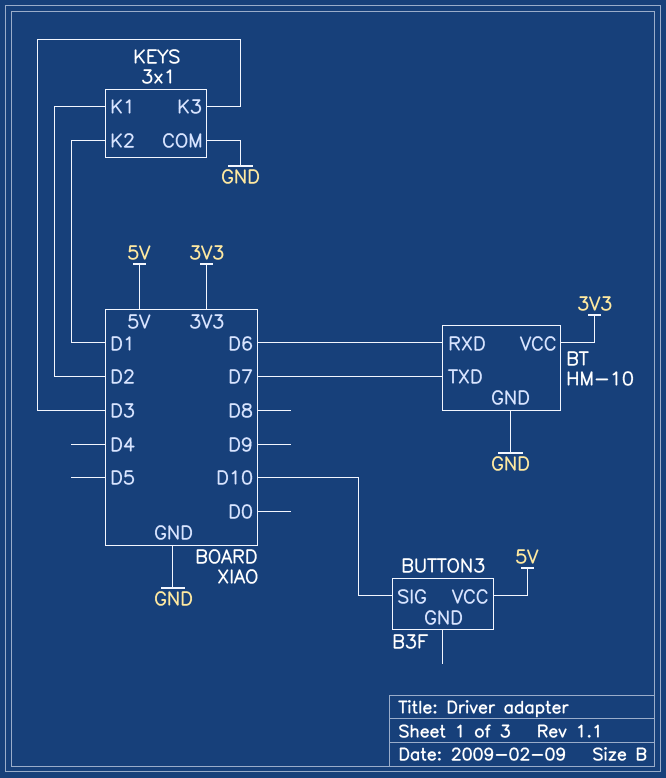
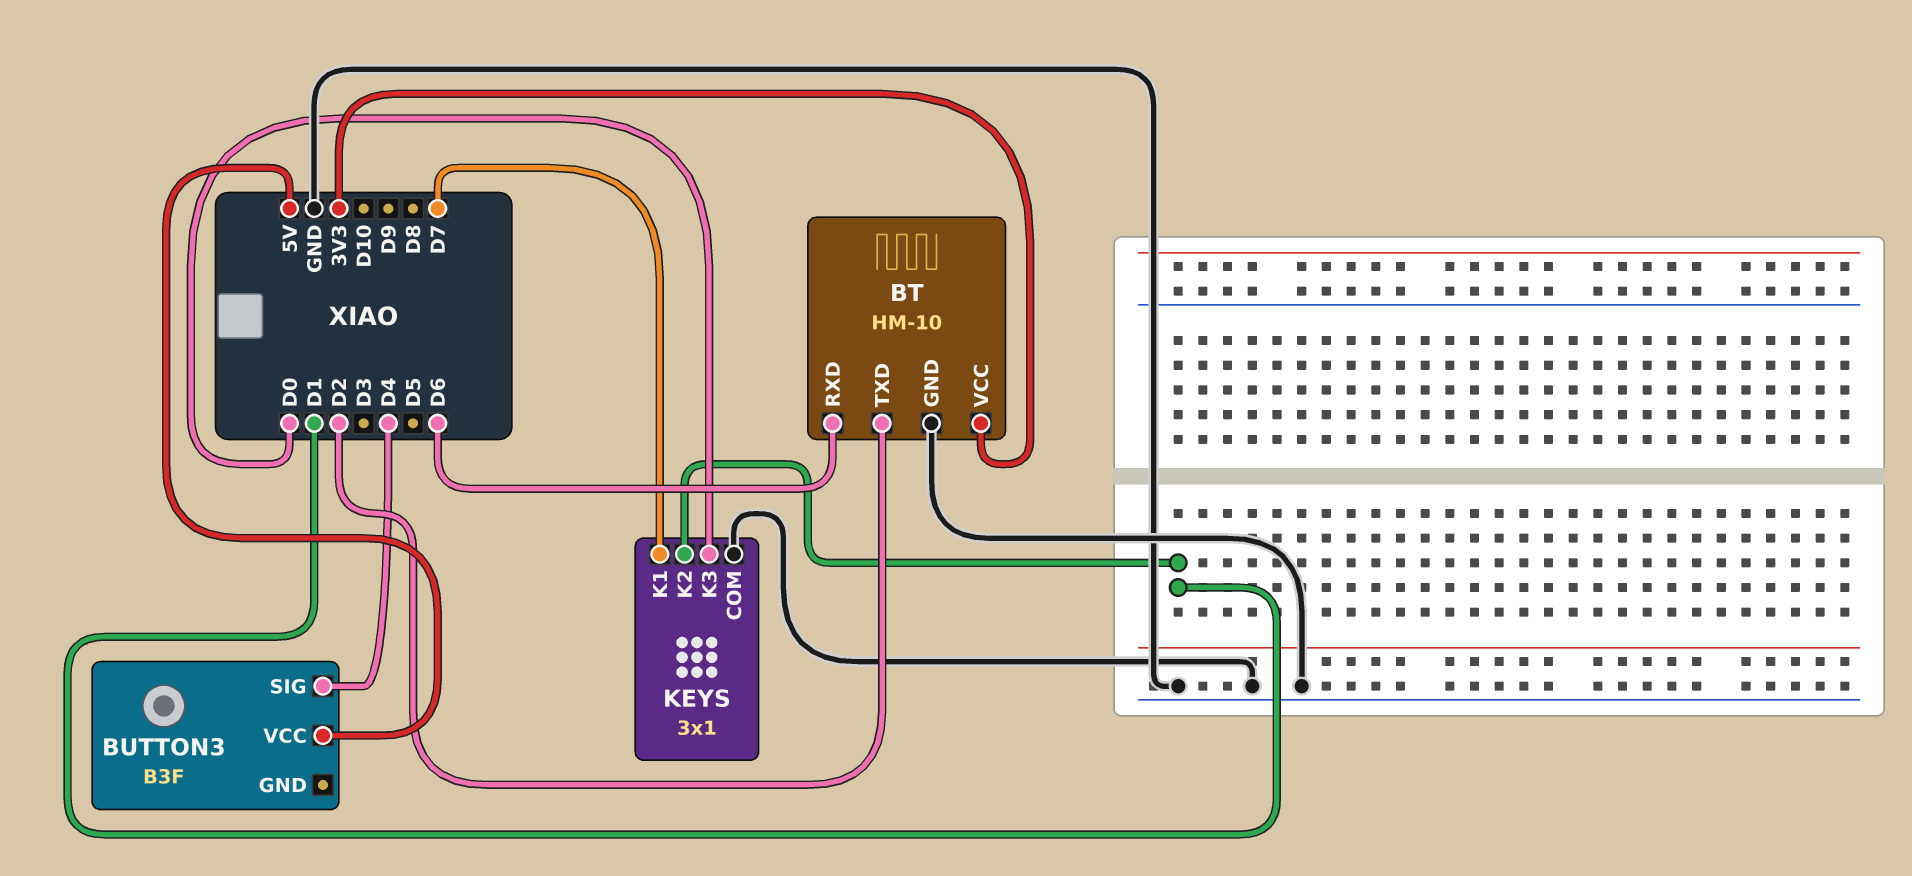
BT pin TXD: D7 -> D2
BUTTON3 pin SIG: D10 -> D4
KEYS pin K1: D2 -> D7
KEYS pin K3: D3 -> D0

